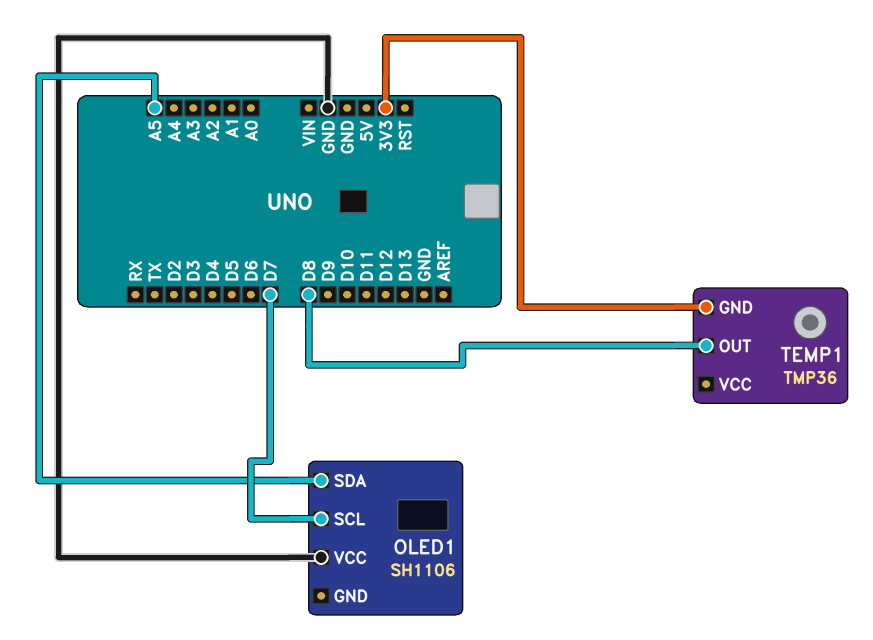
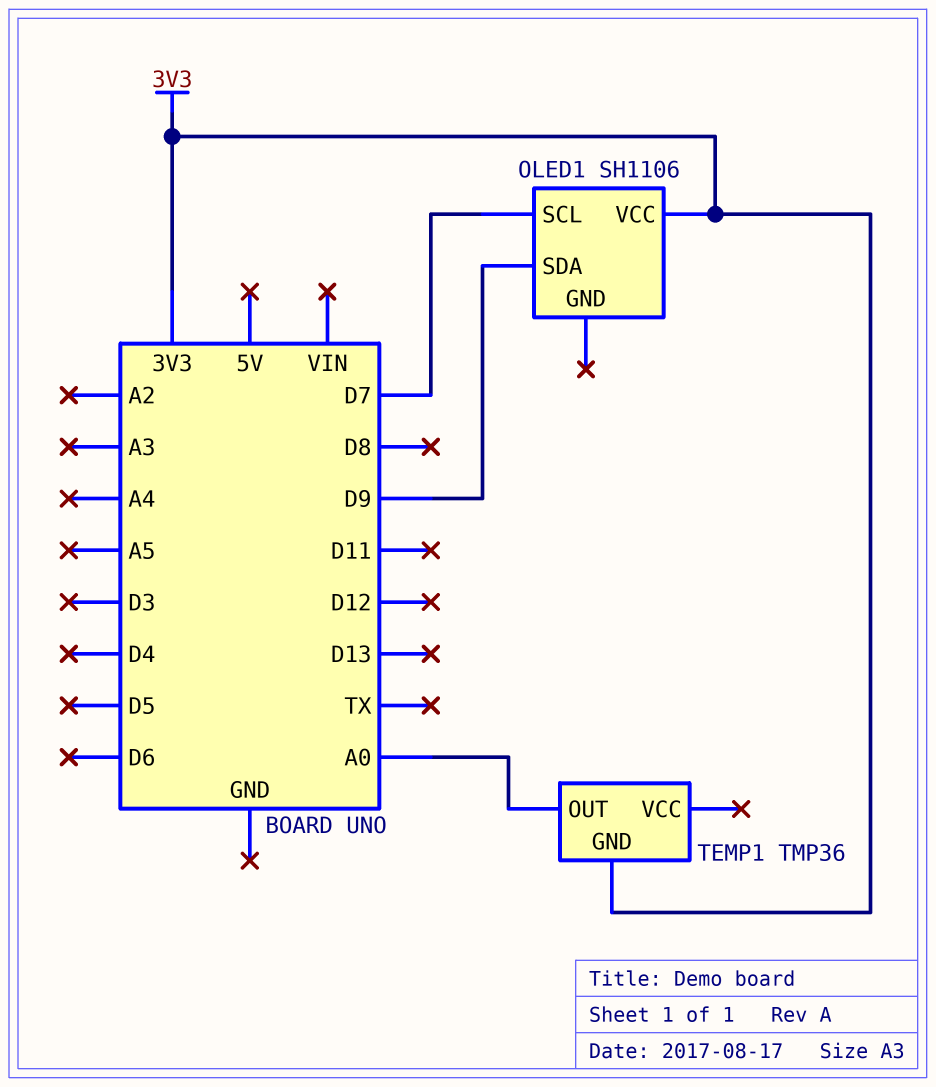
OLED1 pin SDA: A5 -> D9
OLED1 pin VCC: GND -> 3V3
TEMP1 pin OUT: D8 -> A0

